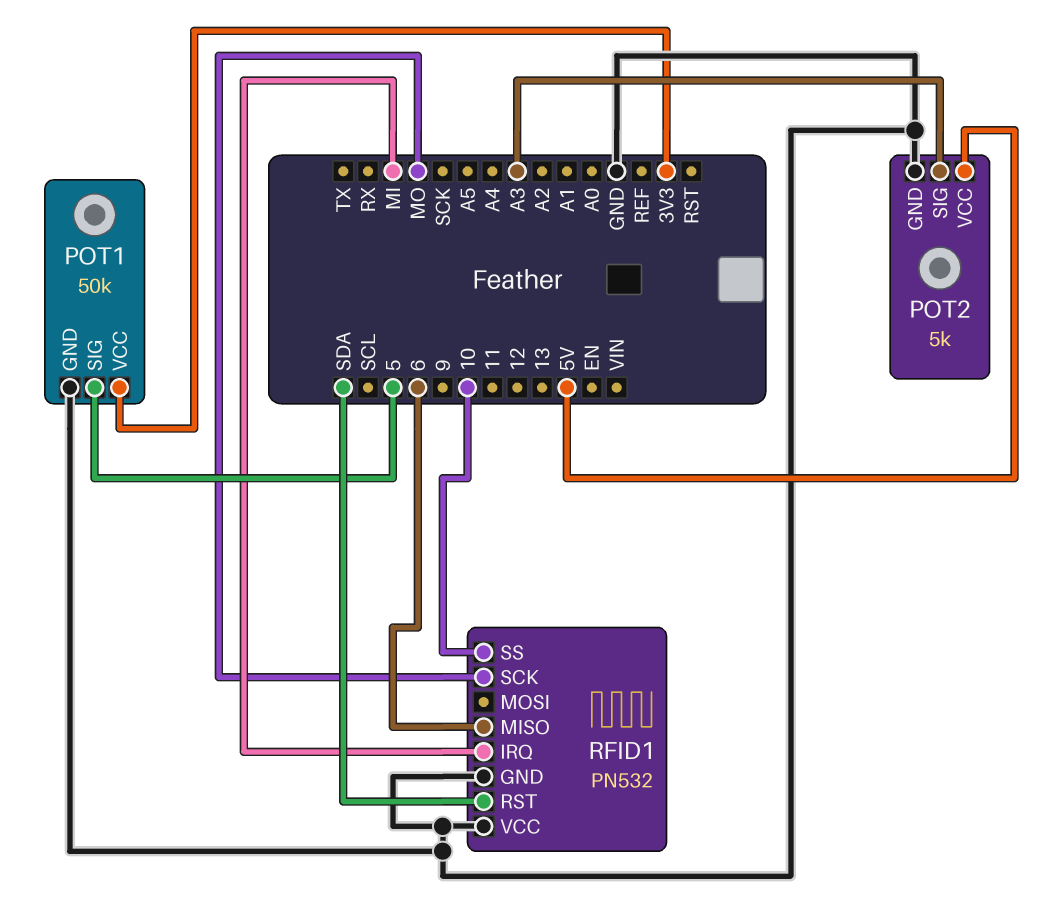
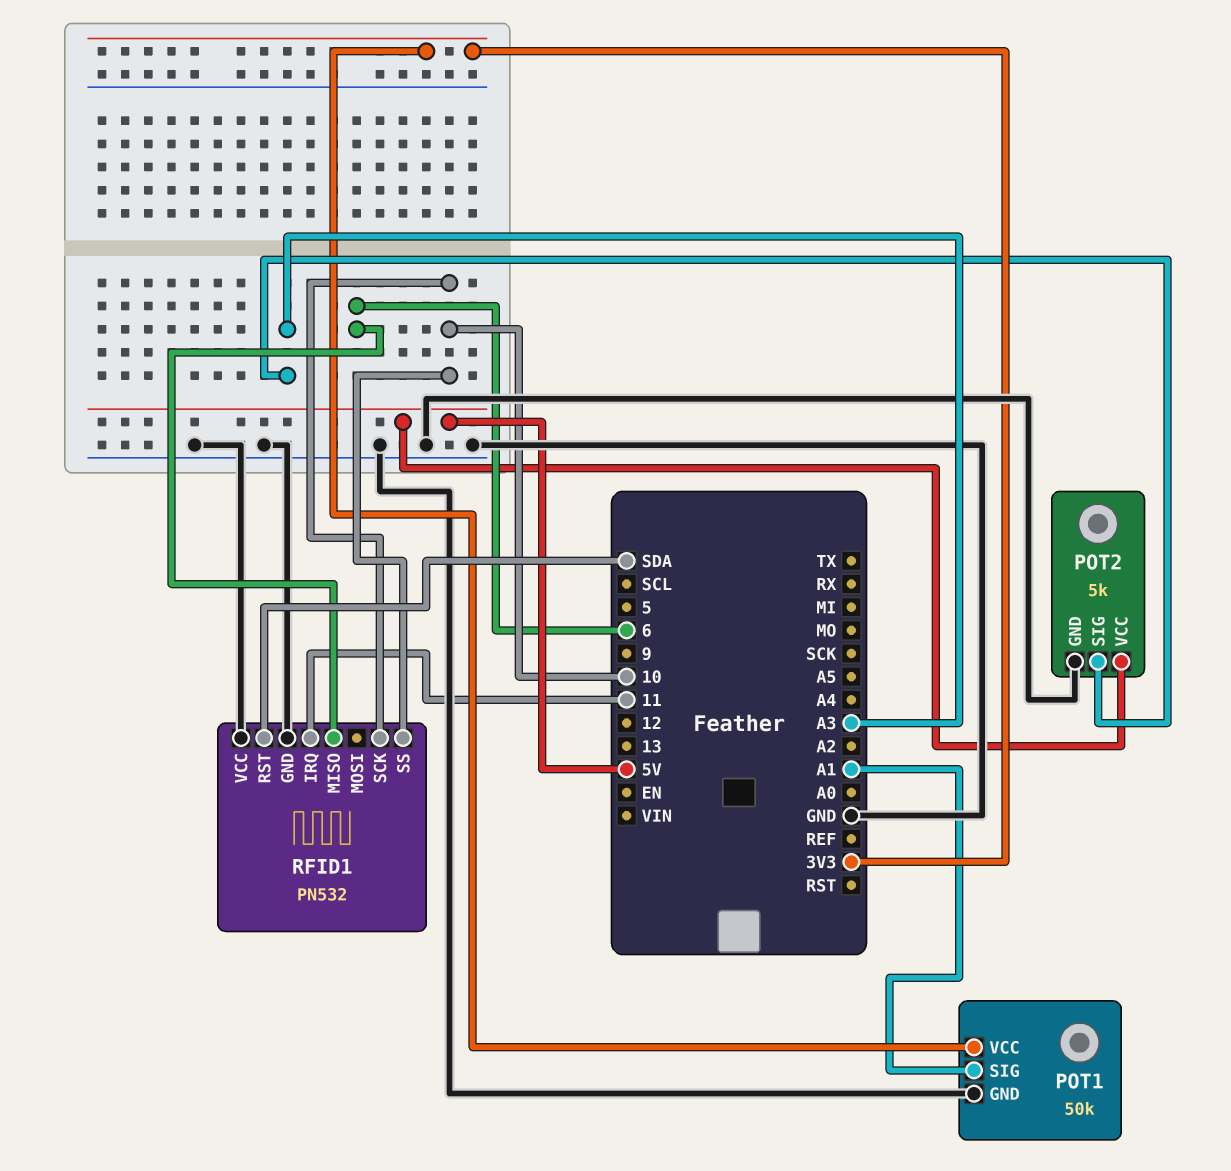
POT1 pin SIG: 5 -> A1
RFID1 pin IRQ: MI -> 11
RFID1 pin SCK: MO -> 10

